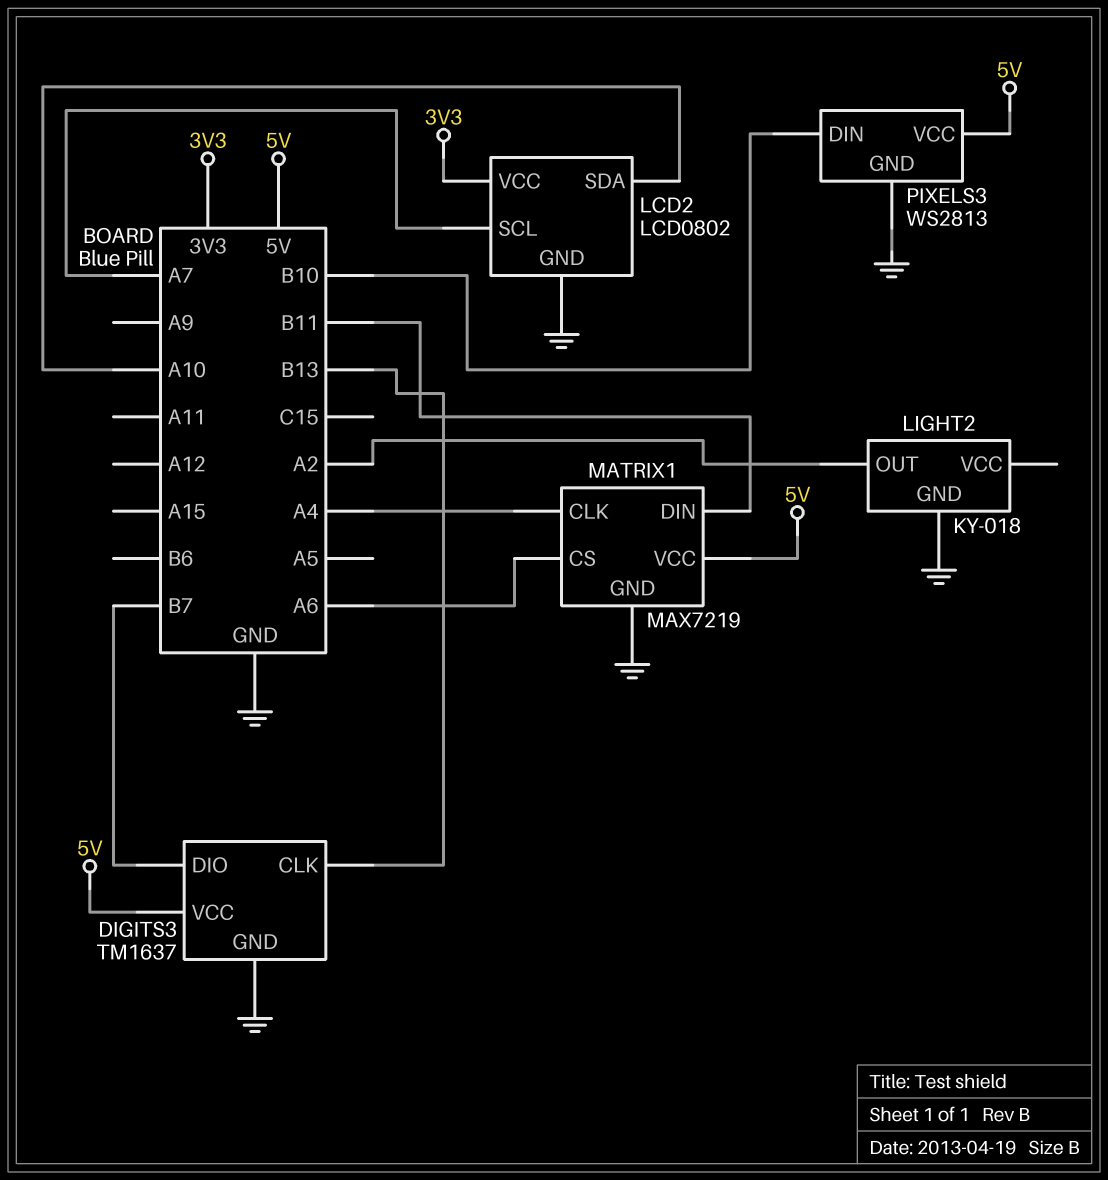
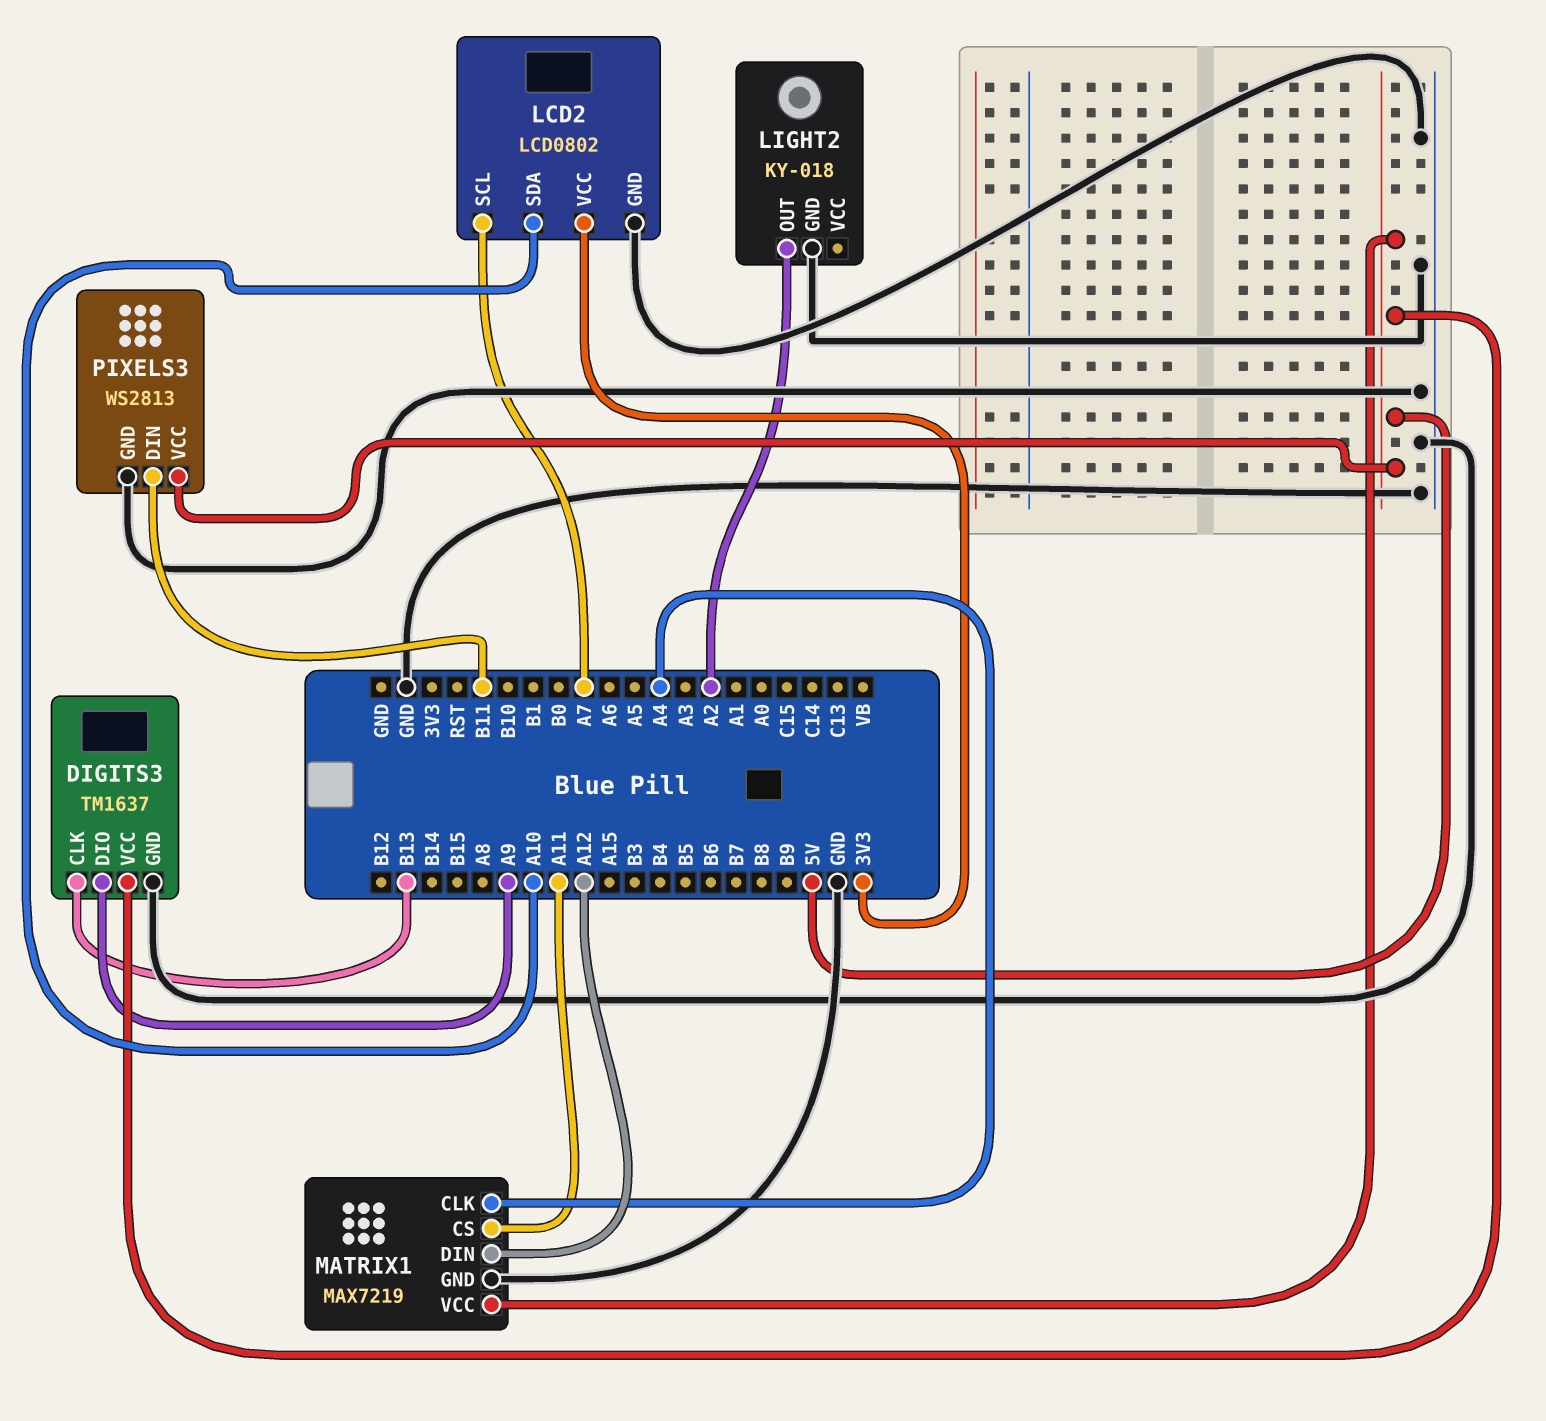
DIGITS3 pin DIO: B7 -> A9
MATRIX1 pin CS: A6 -> A11
MATRIX1 pin DIN: B11 -> A12
PIXELS3 pin DIN: B10 -> B11

